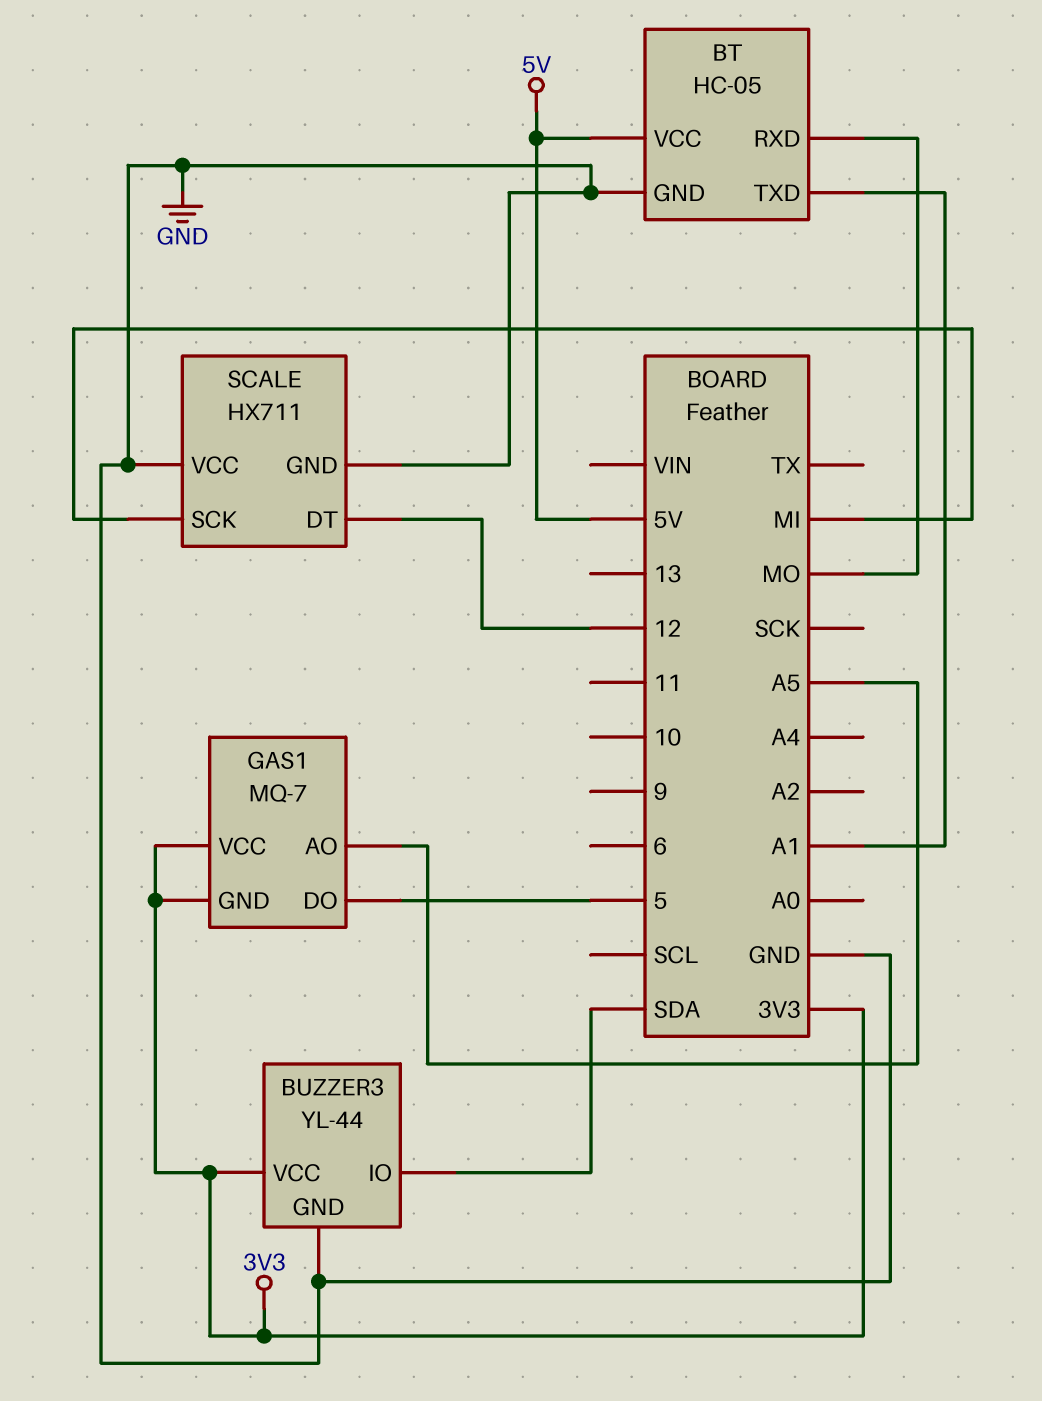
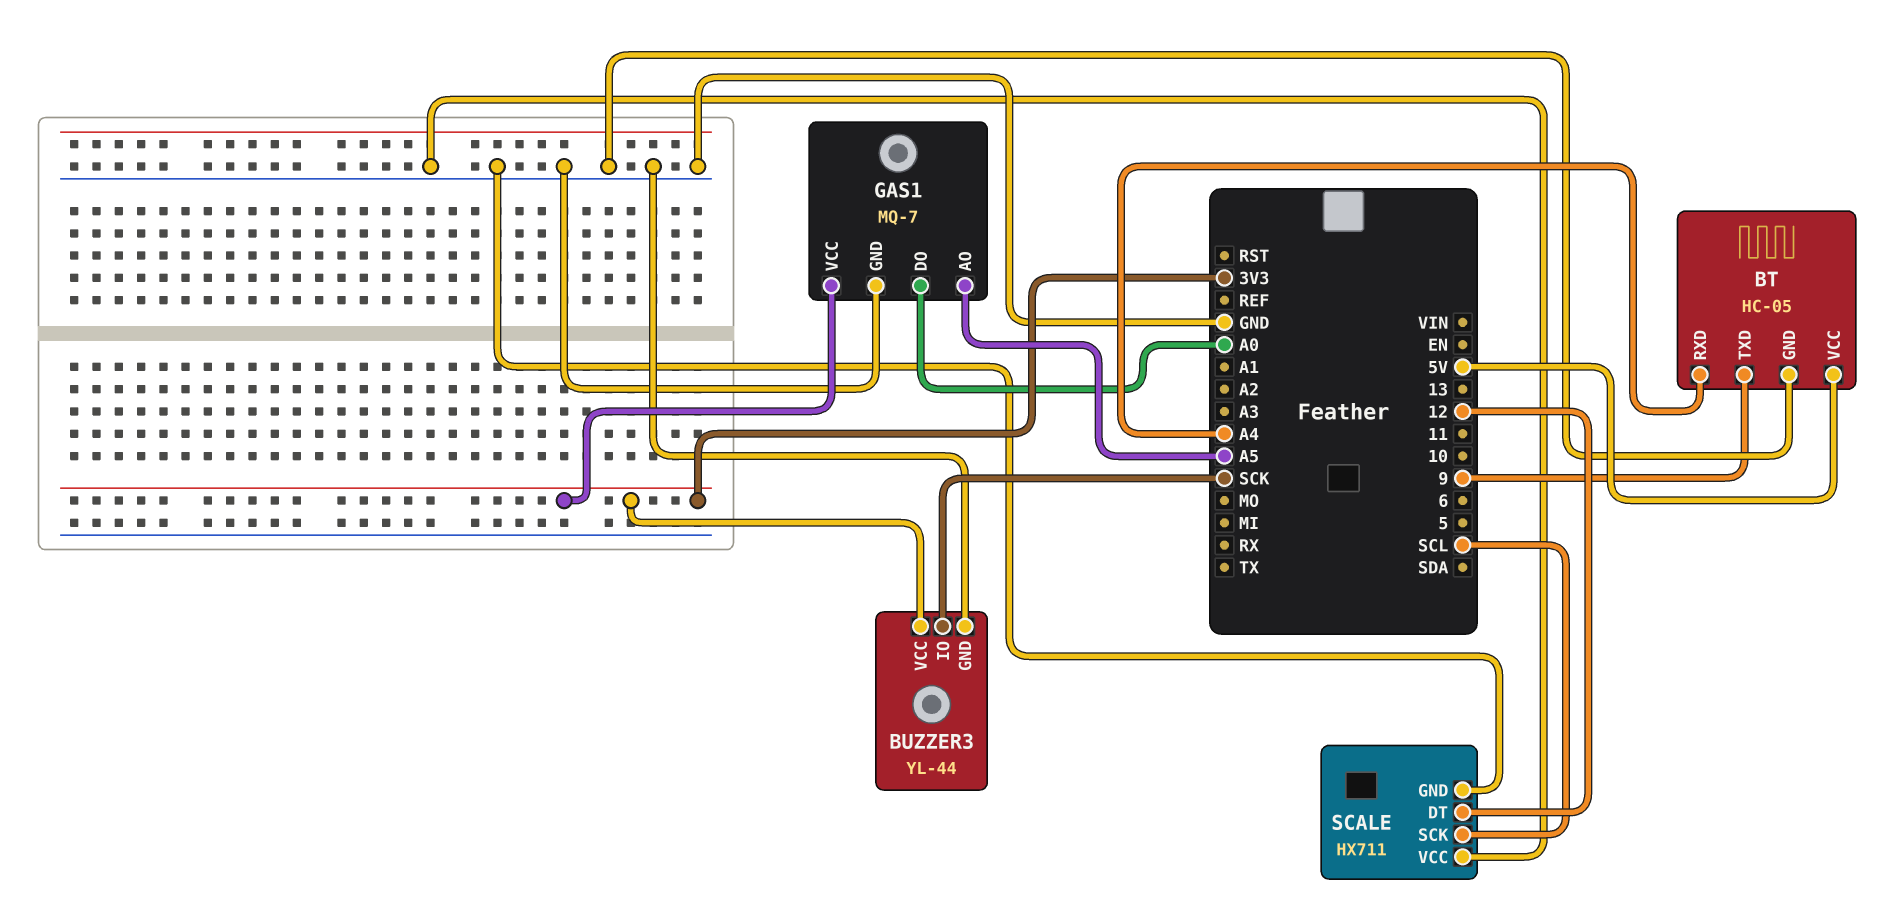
BT pin RXD: MO -> A4
BT pin TXD: A1 -> 9
BUZZER3 pin IO: SDA -> SCK
GAS1 pin DO: 5 -> A0
GAS1 pin GND: 3V3 -> GND
SCALE pin SCK: MI -> SCL

